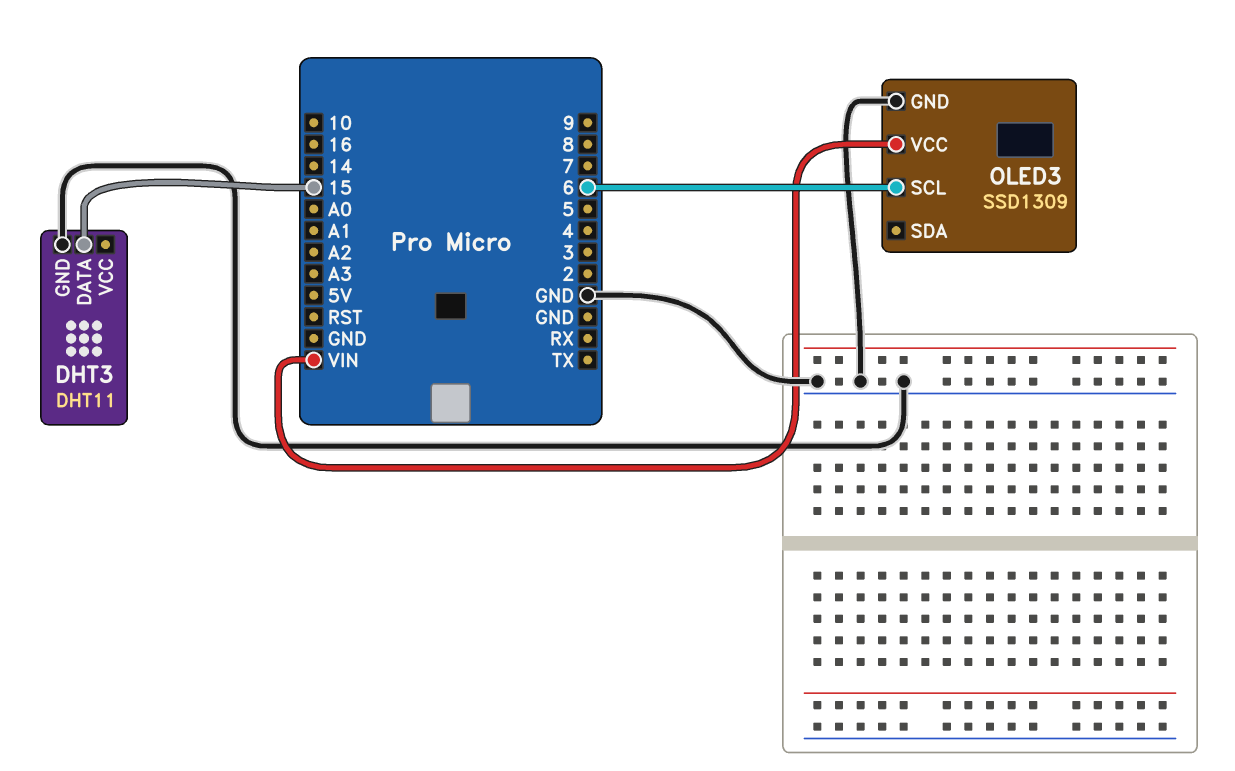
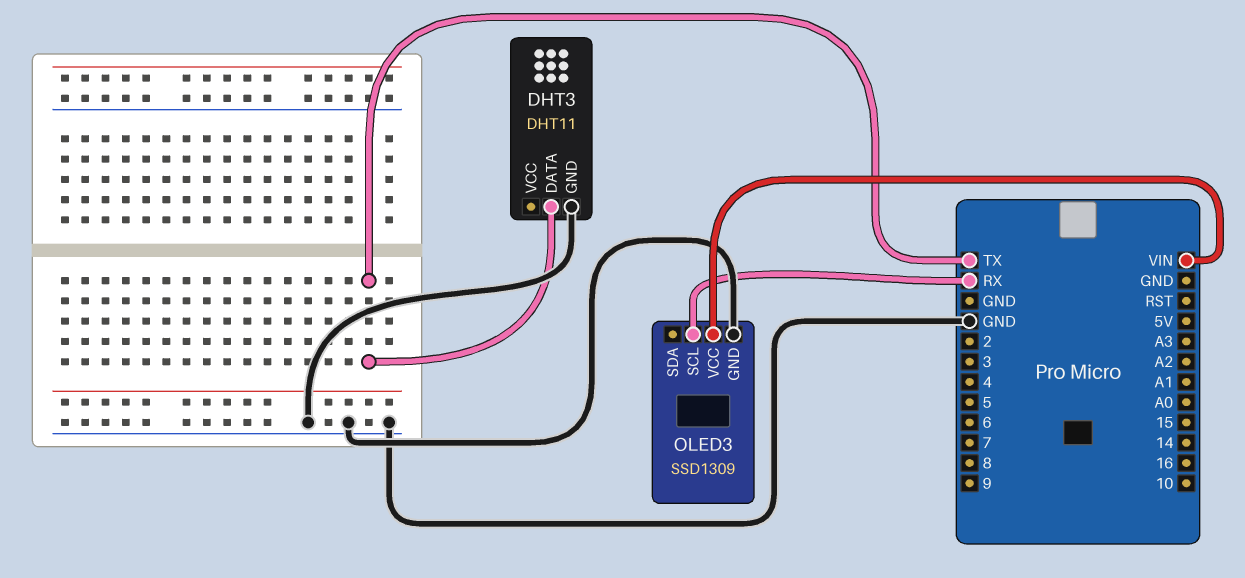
DHT3 pin DATA: 15 -> TX
OLED3 pin SCL: 6 -> RX

